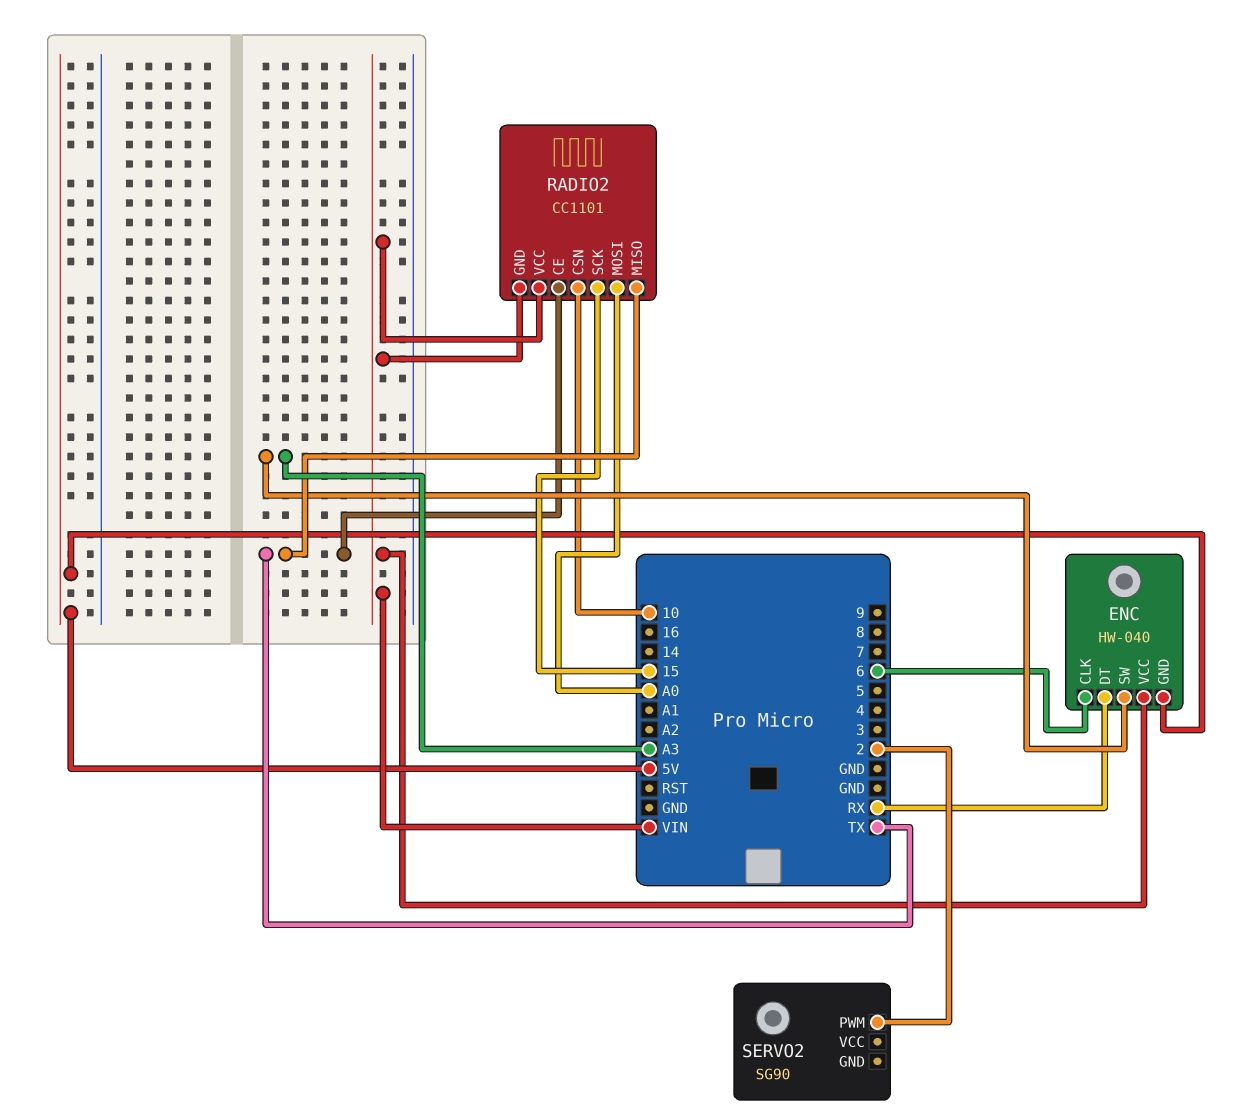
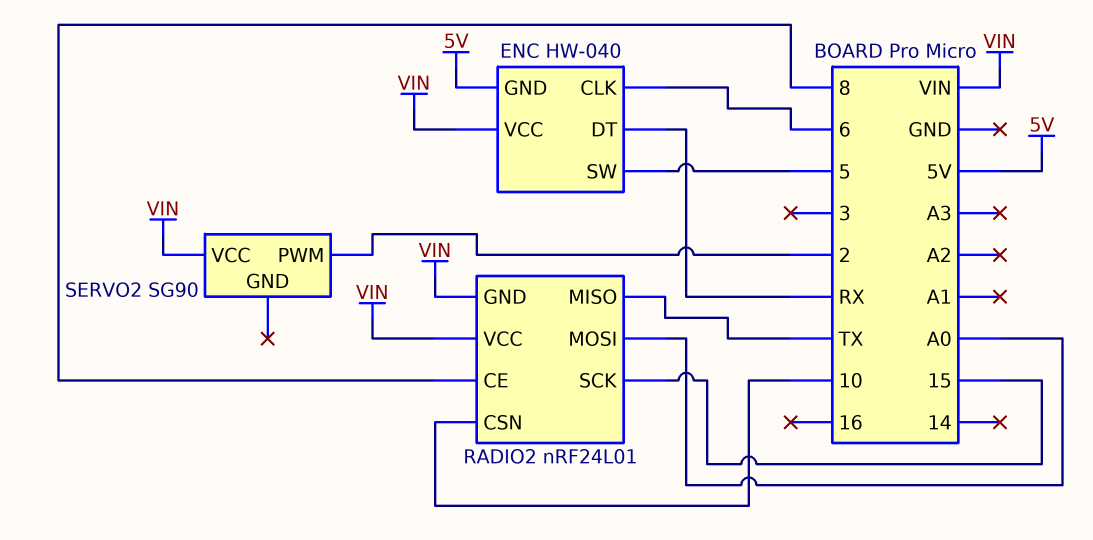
ENC pin SW: A3 -> 5
RADIO2: CC1101 -> nRF24L01
RADIO2 pin CE: TX -> 8
SERVO2 pin VCC: none -> VIN

